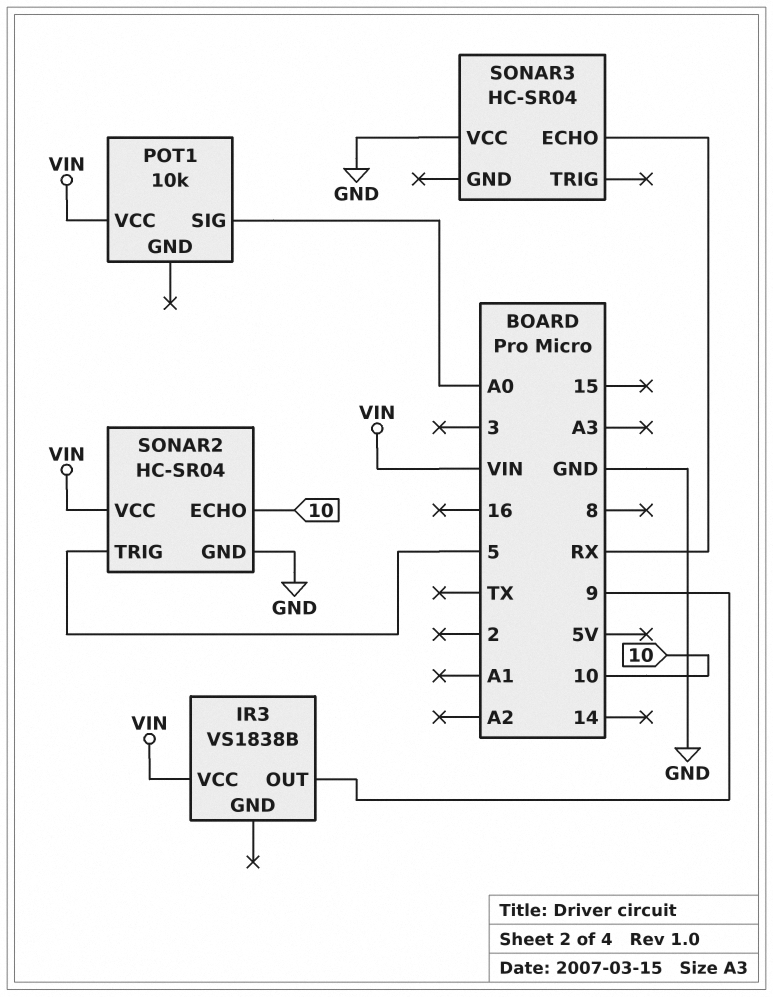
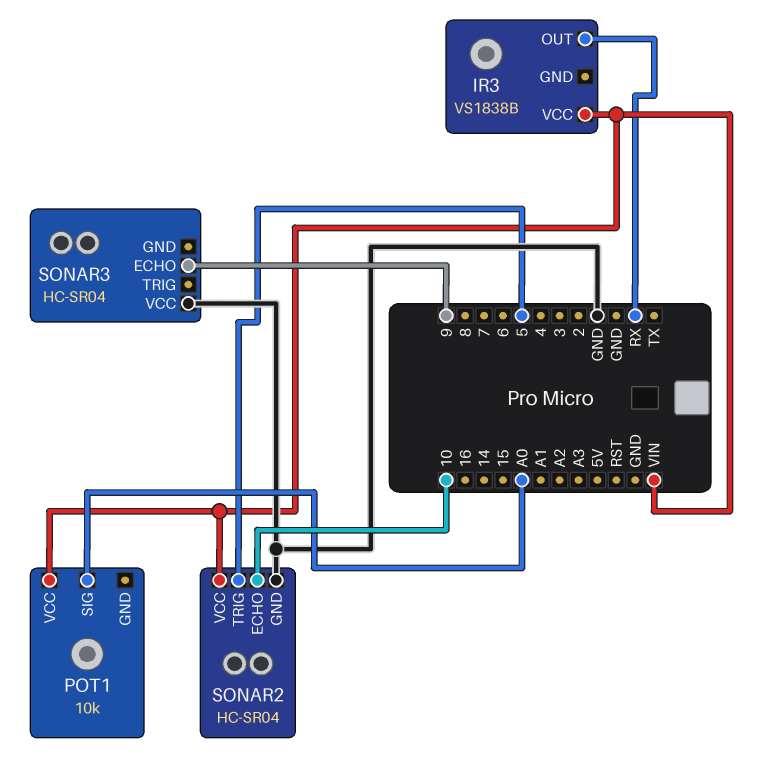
IR3 pin OUT: 9 -> RX
SONAR3 pin ECHO: RX -> 9

